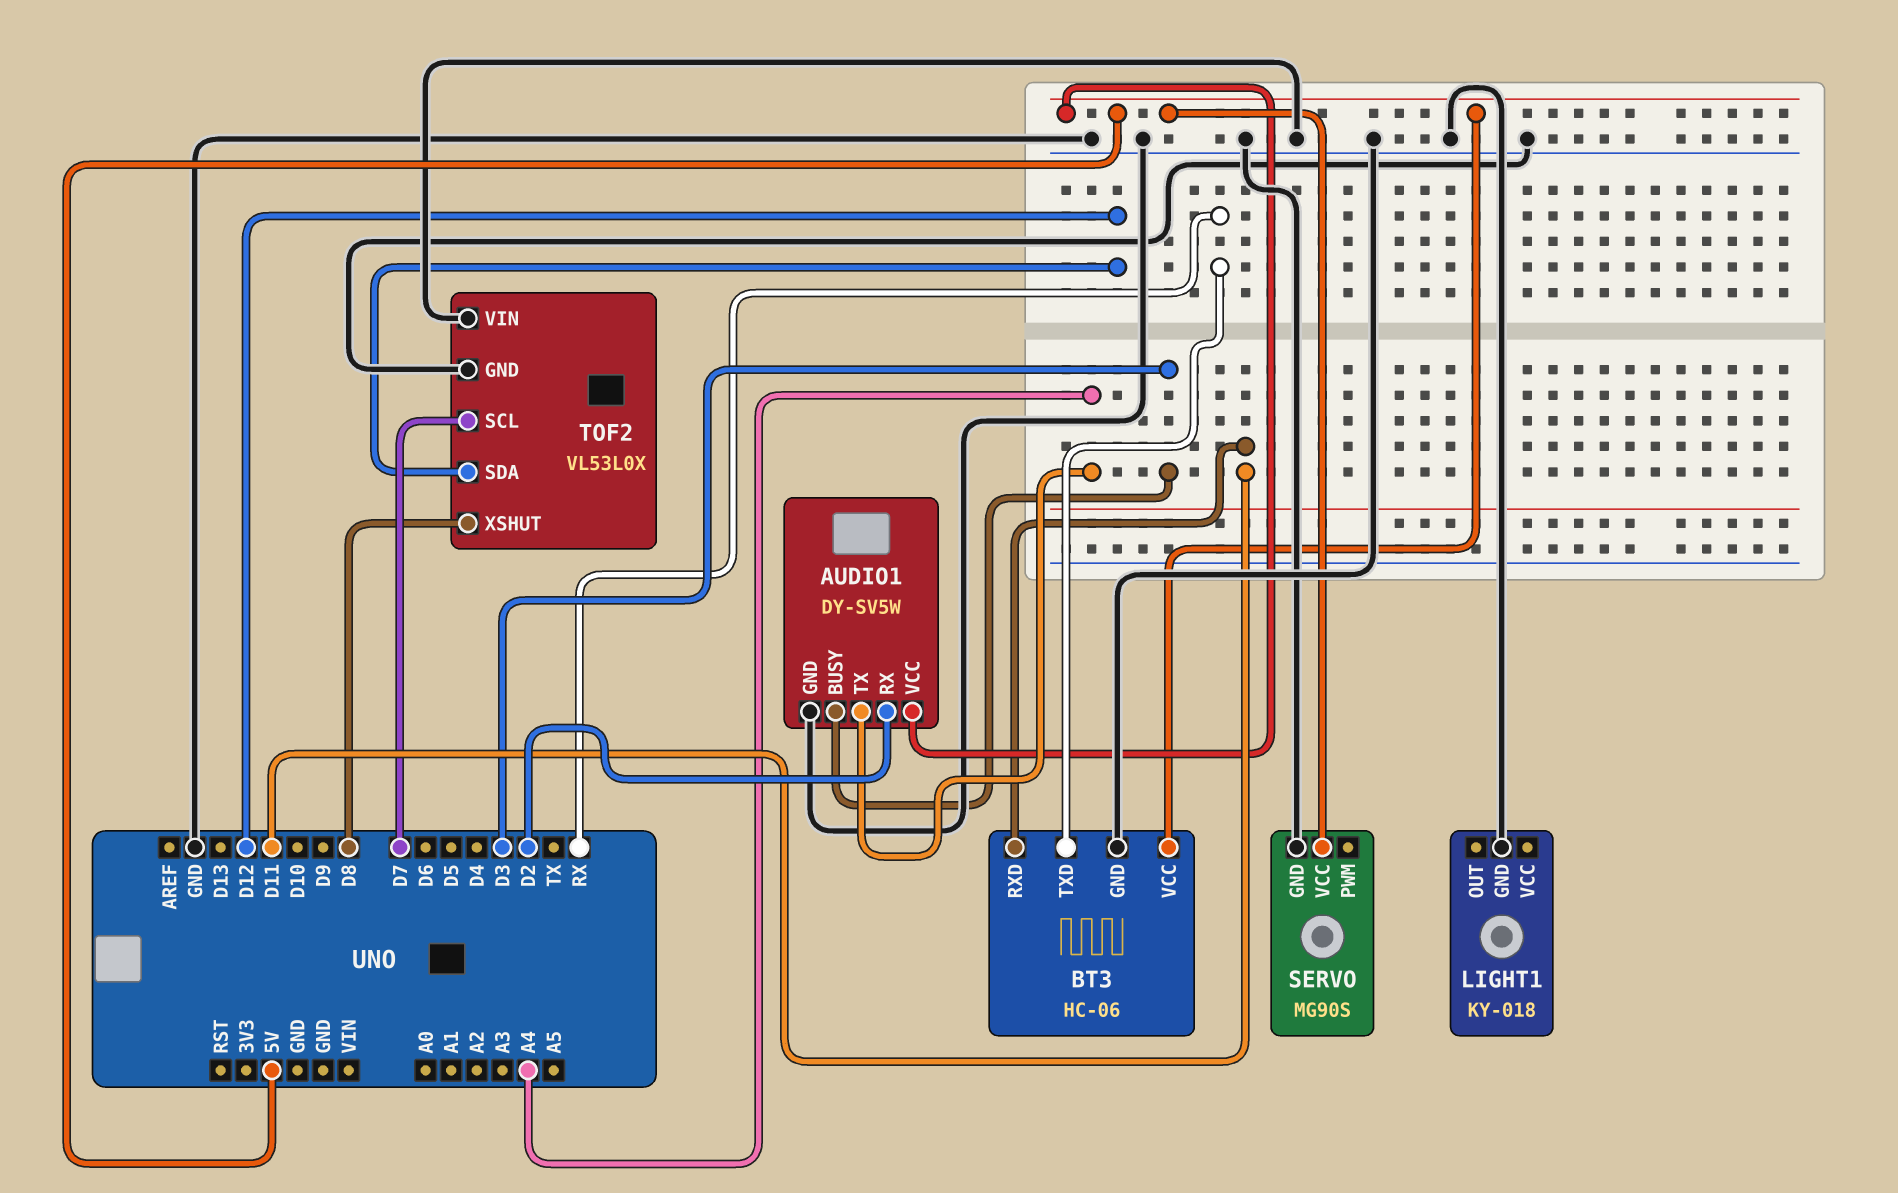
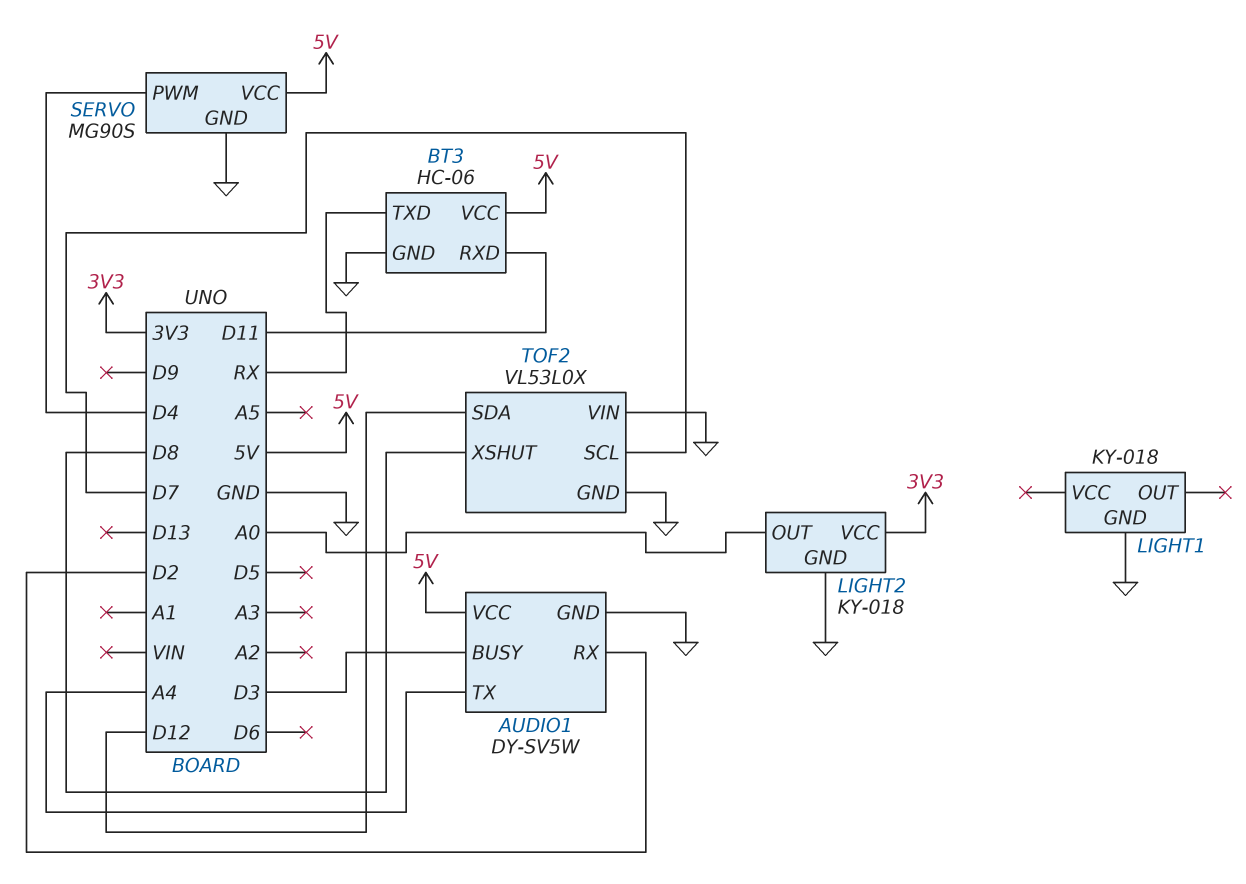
LIGHT2: none -> KY-018
LIGHT2 pin GND: none -> GND
LIGHT2 pin OUT: none -> A0
LIGHT2 pin VCC: none -> 3V3
SERVO pin PWM: none -> D4

